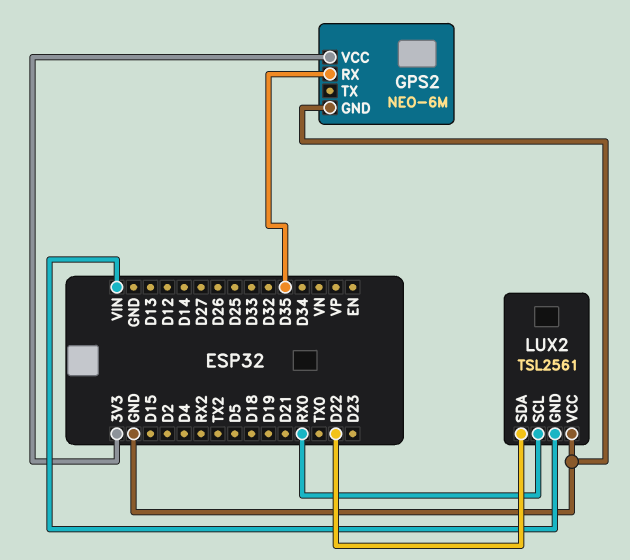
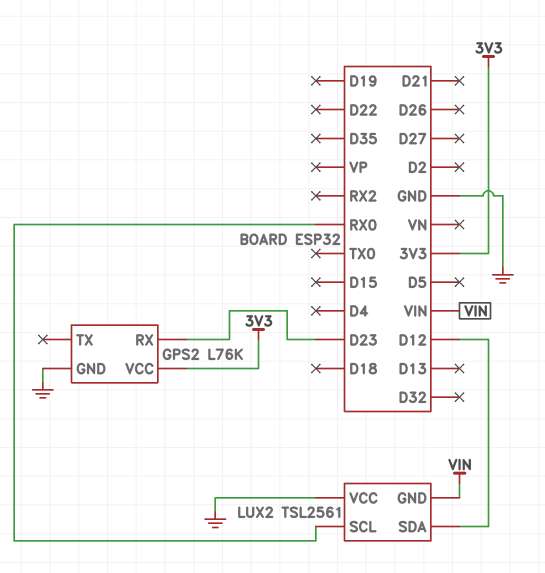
GPS2: NEO-6M -> L76K
GPS2 pin RX: D35 -> D23
LUX2 pin SDA: D22 -> D12

